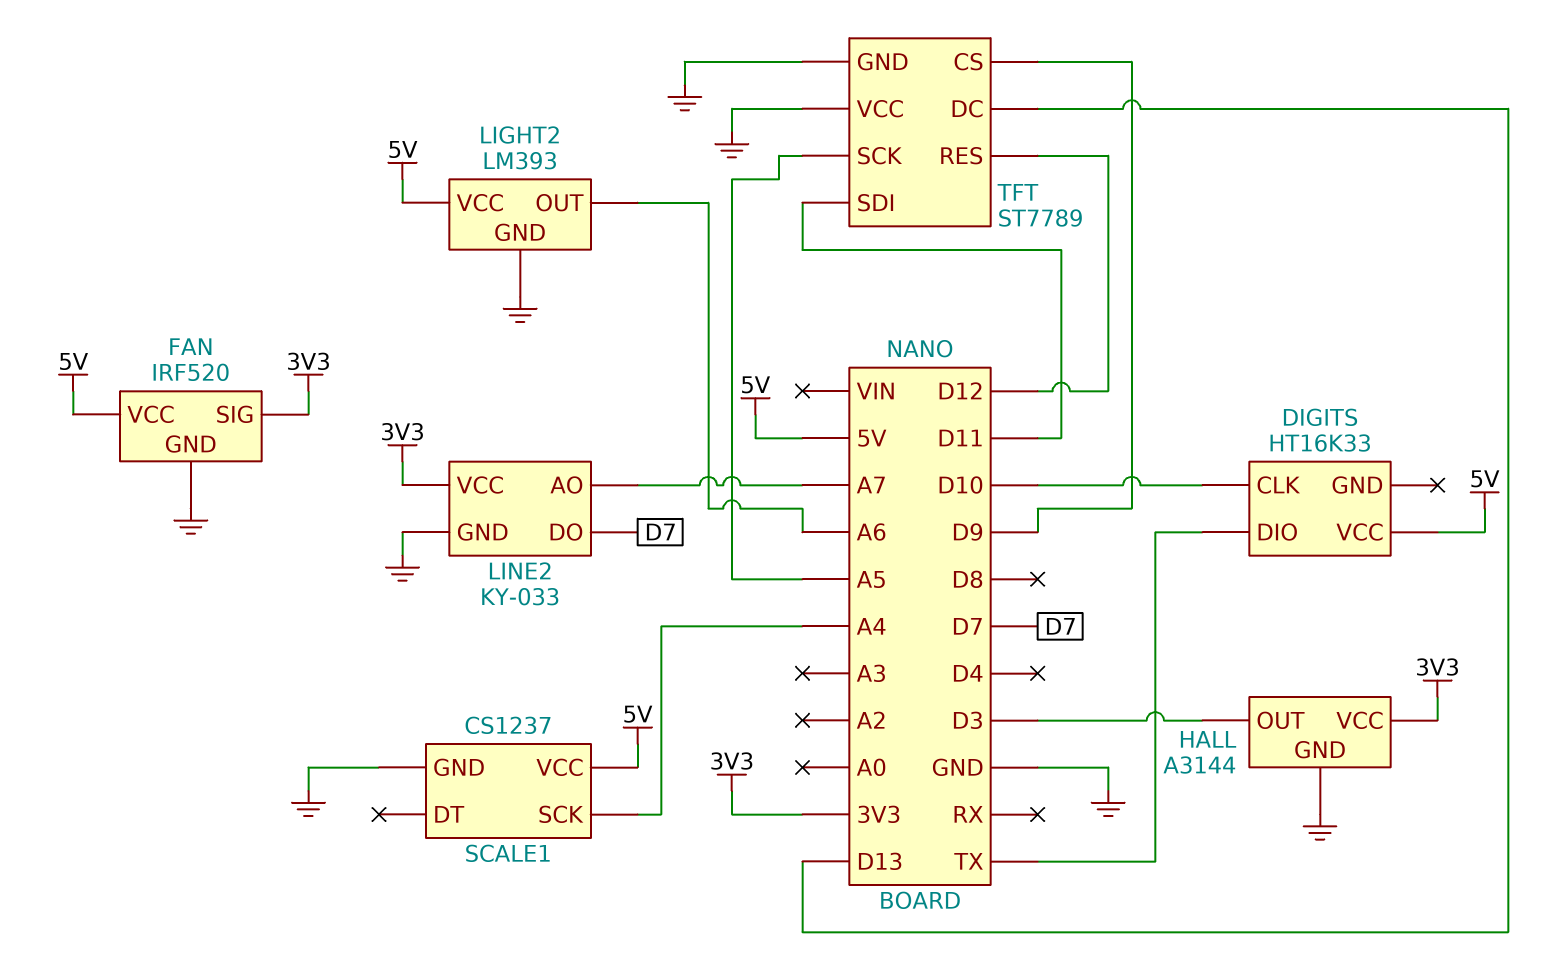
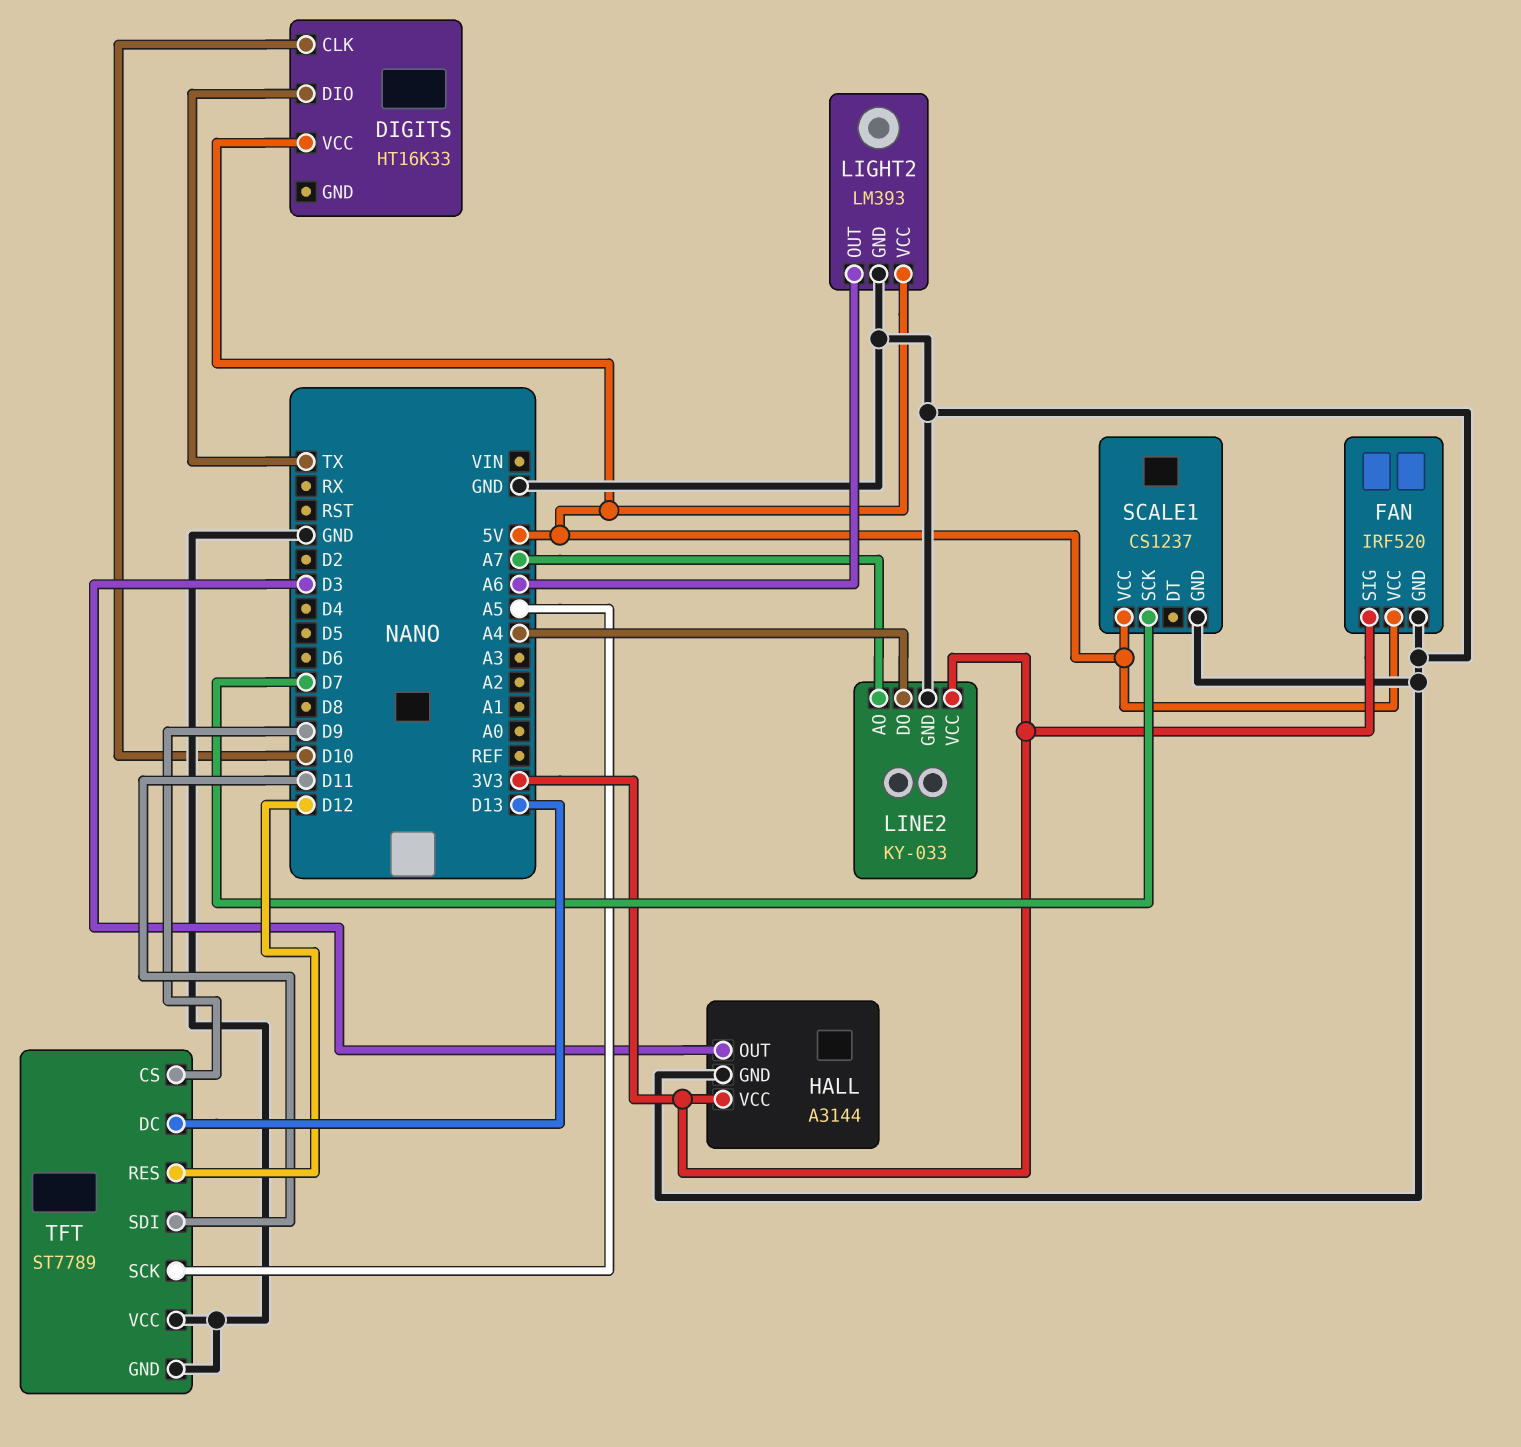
LINE2 pin DO: D7 -> A4
SCALE1 pin SCK: A4 -> D7

